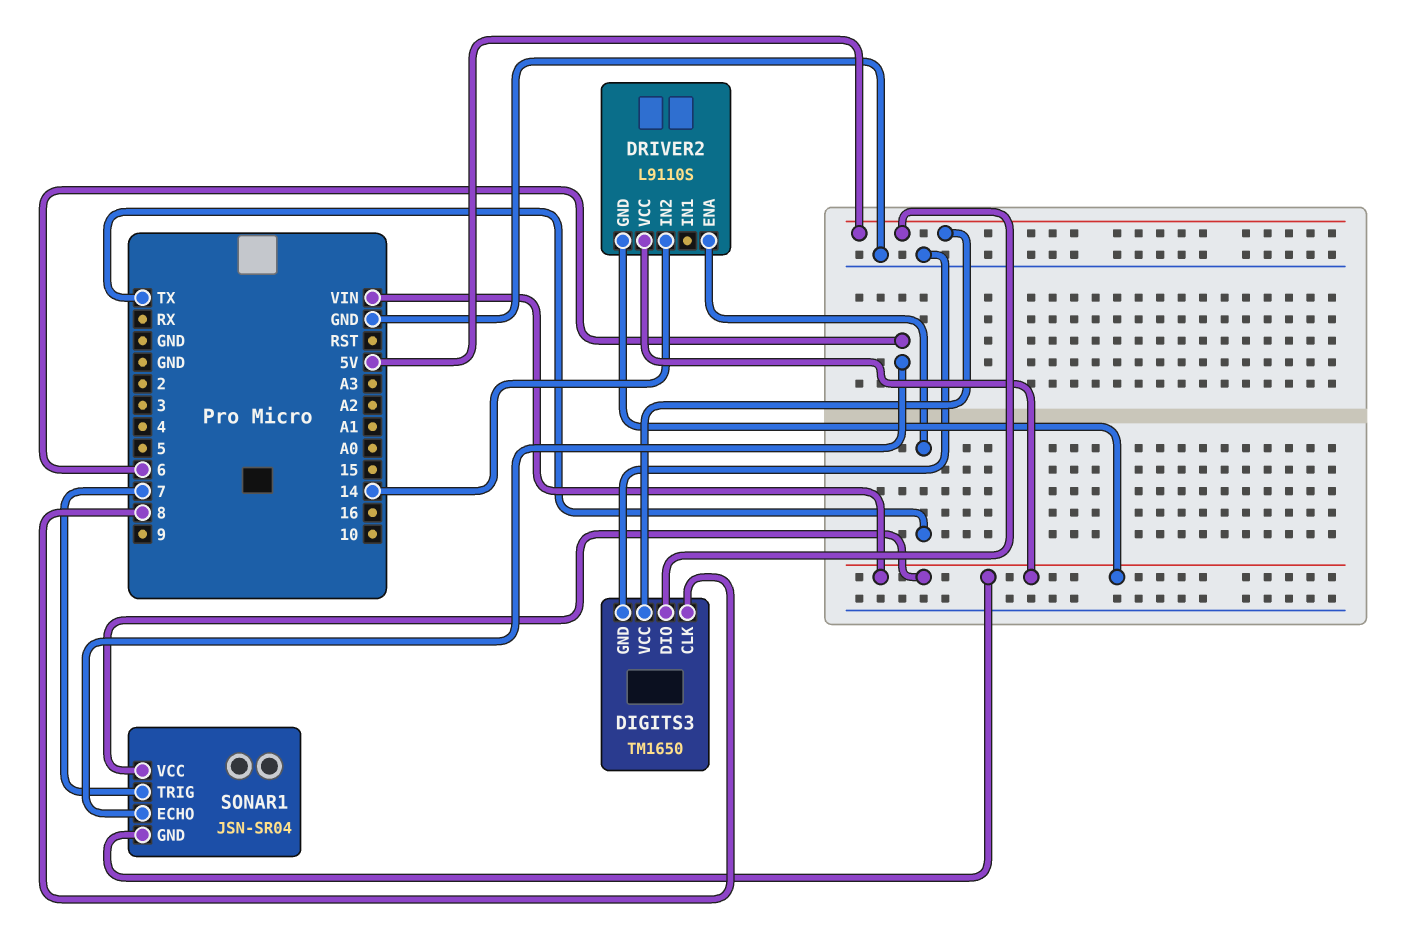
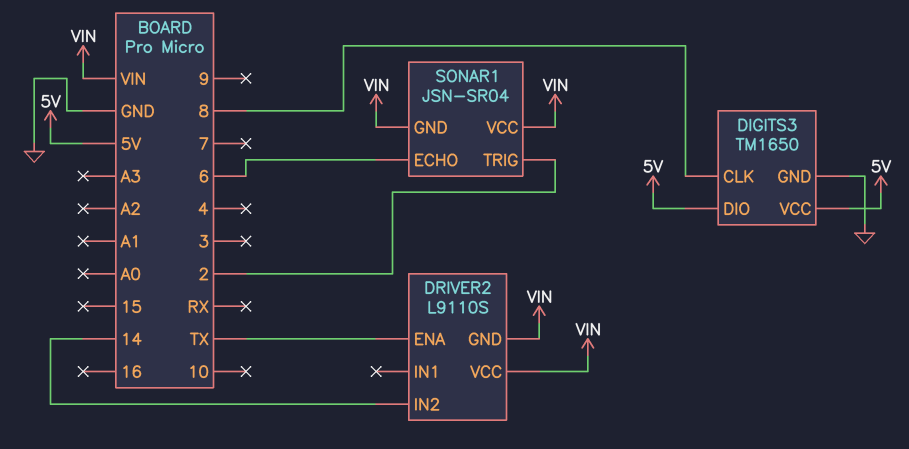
SONAR1 pin TRIG: 7 -> 2

